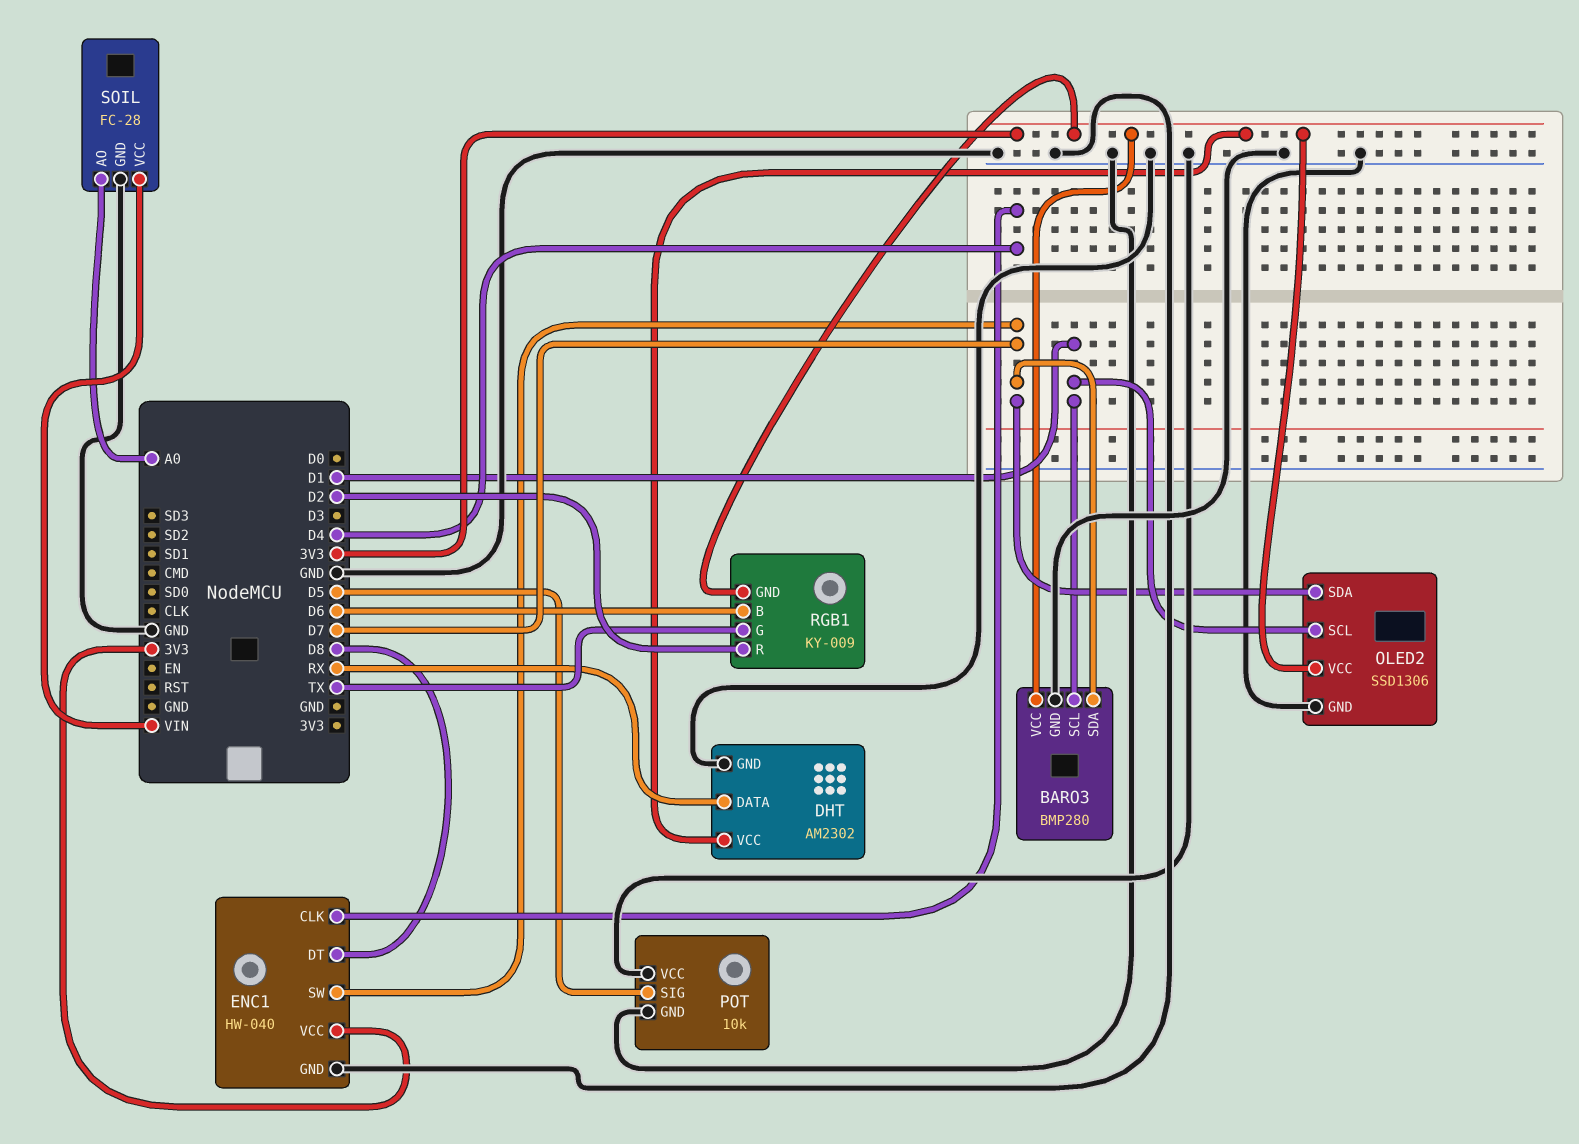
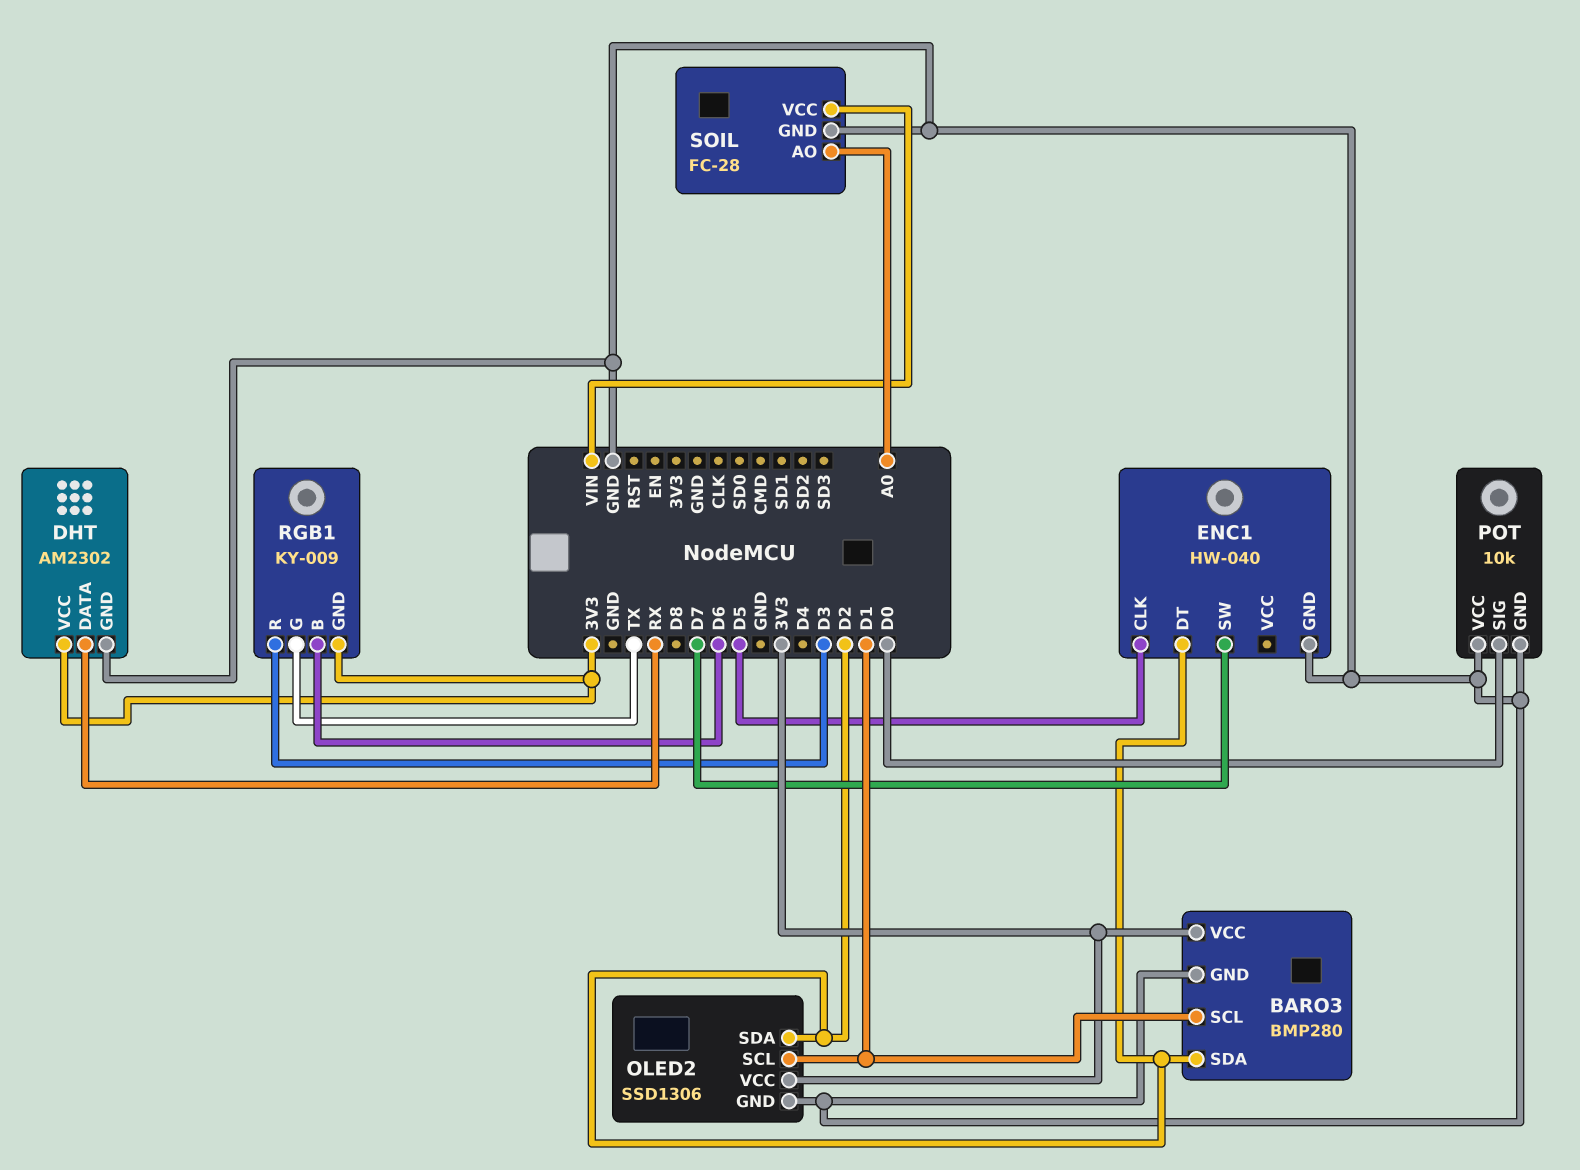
BARO3 pin SDA: D7 -> D2
ENC1 pin CLK: D4 -> D5
ENC1 pin DT: D8 -> D2
ENC1 pin VCC: 3V3 -> none
OLED2 pin SDA: D7 -> D2
POT pin SIG: D5 -> D0
RGB1 pin R: D2 -> D3

